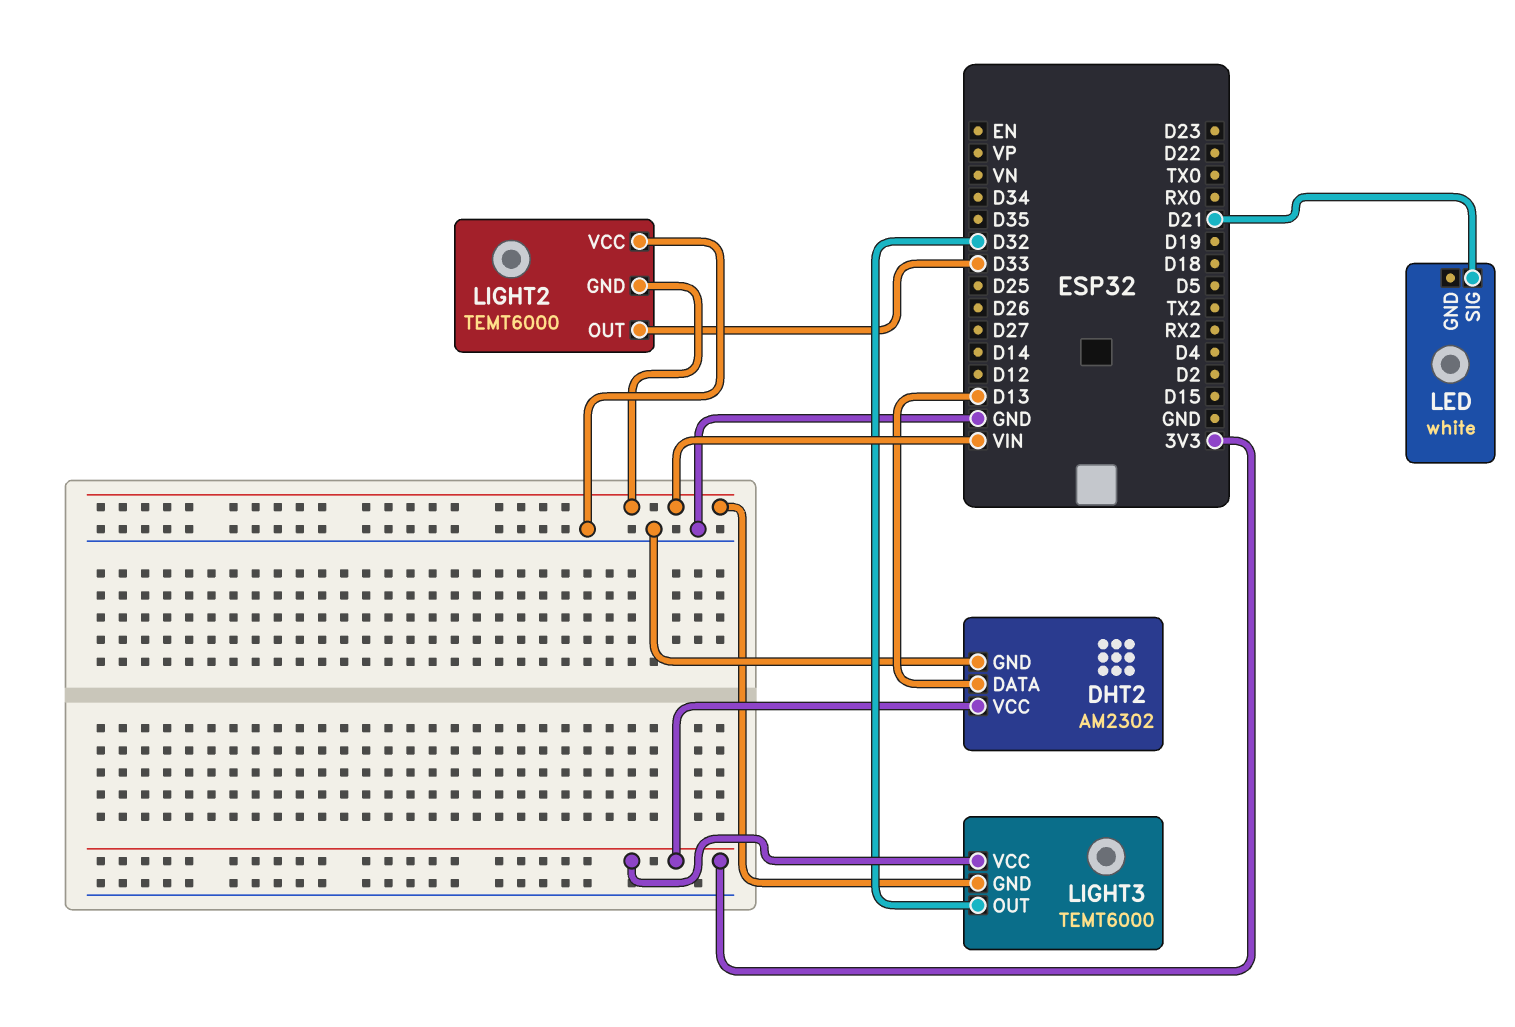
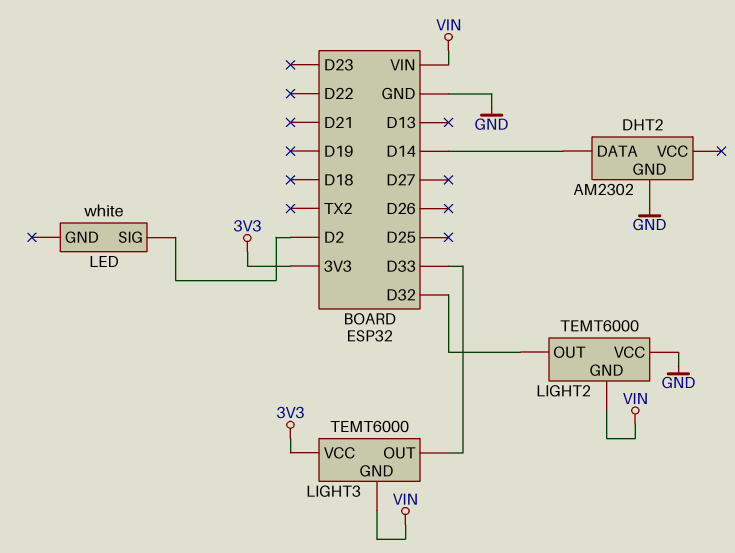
DHT2 pin DATA: D13 -> D14
DHT2 pin VCC: 3V3 -> none
LED pin SIG: D21 -> D2
LIGHT2 pin OUT: D33 -> D32
LIGHT3 pin OUT: D32 -> D33

